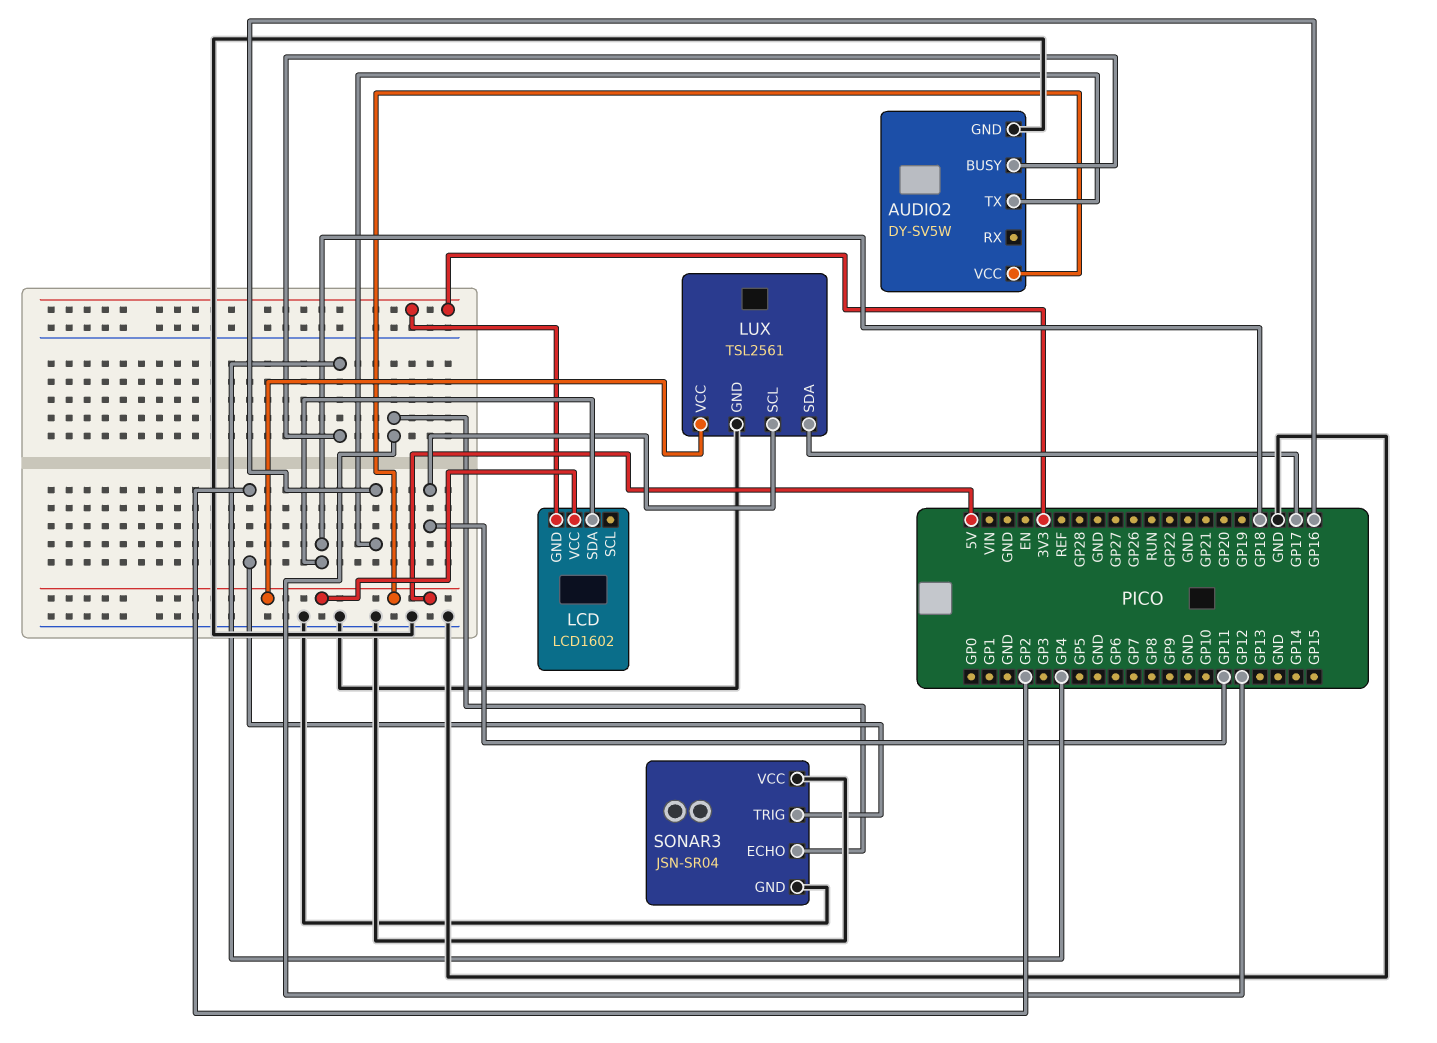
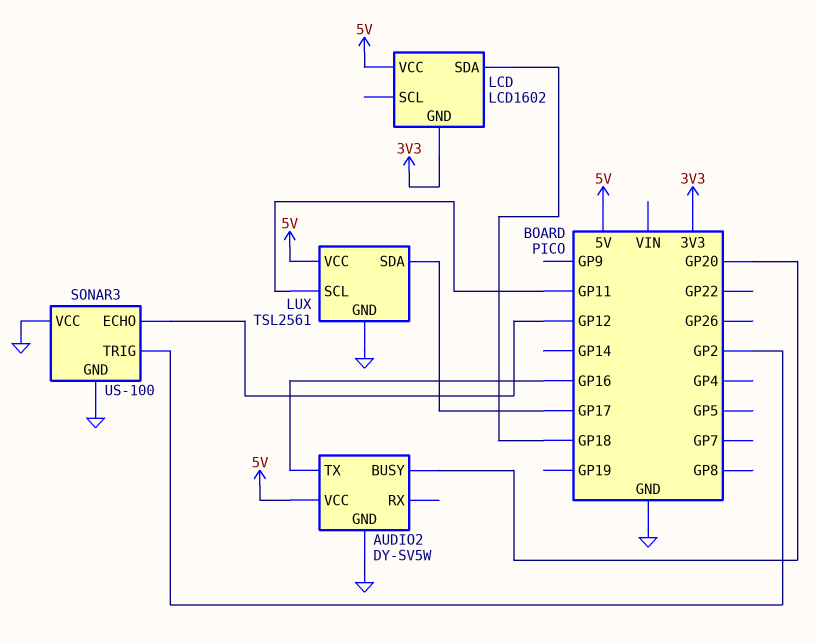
AUDIO2 pin BUSY: GP4 -> GP20
SONAR3: JSN-SR04 -> US-100

